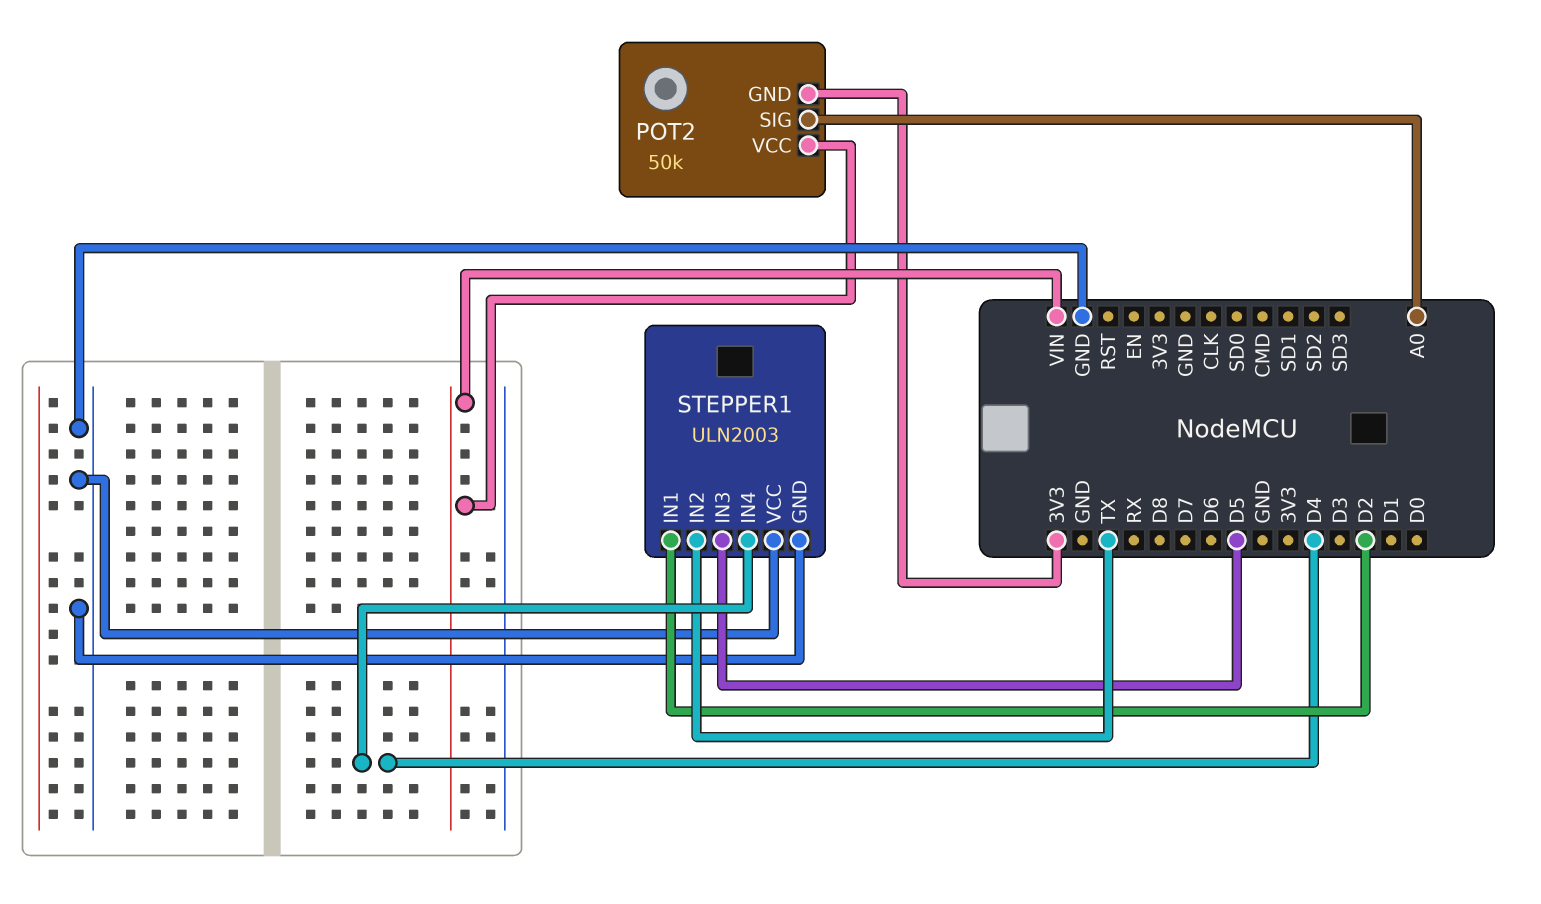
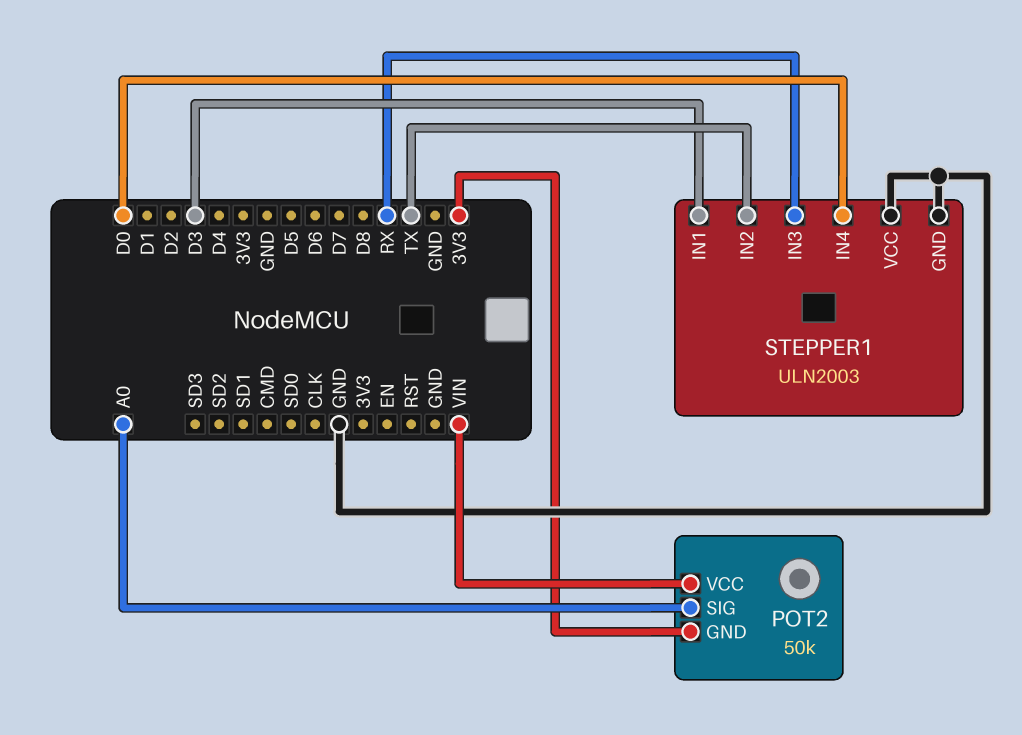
STEPPER1 pin IN1: D2 -> D3
STEPPER1 pin IN3: D5 -> RX
STEPPER1 pin IN4: D4 -> D0

